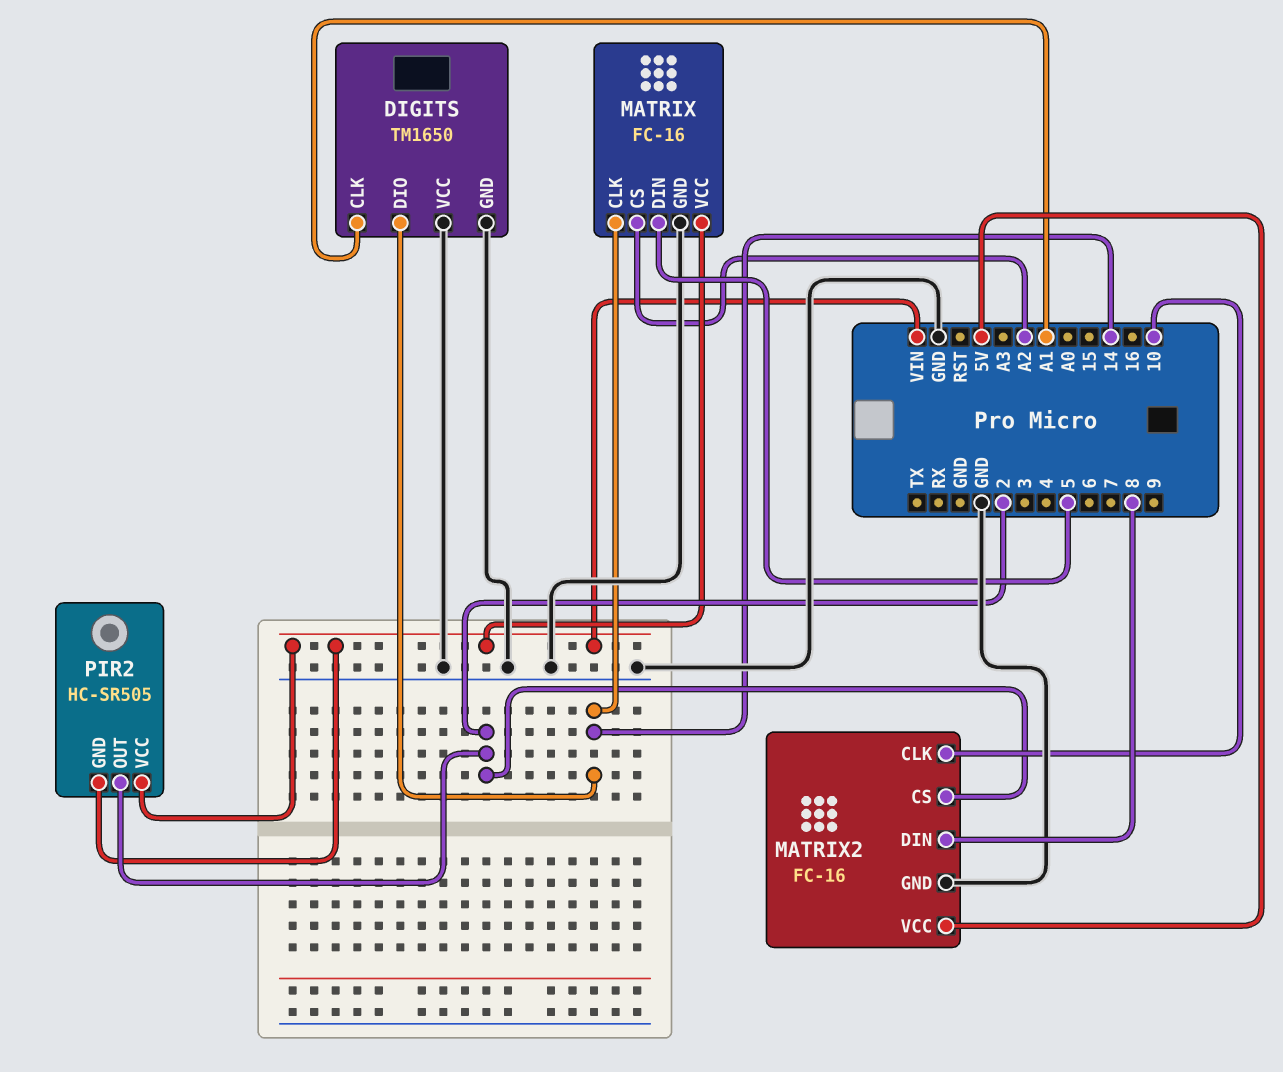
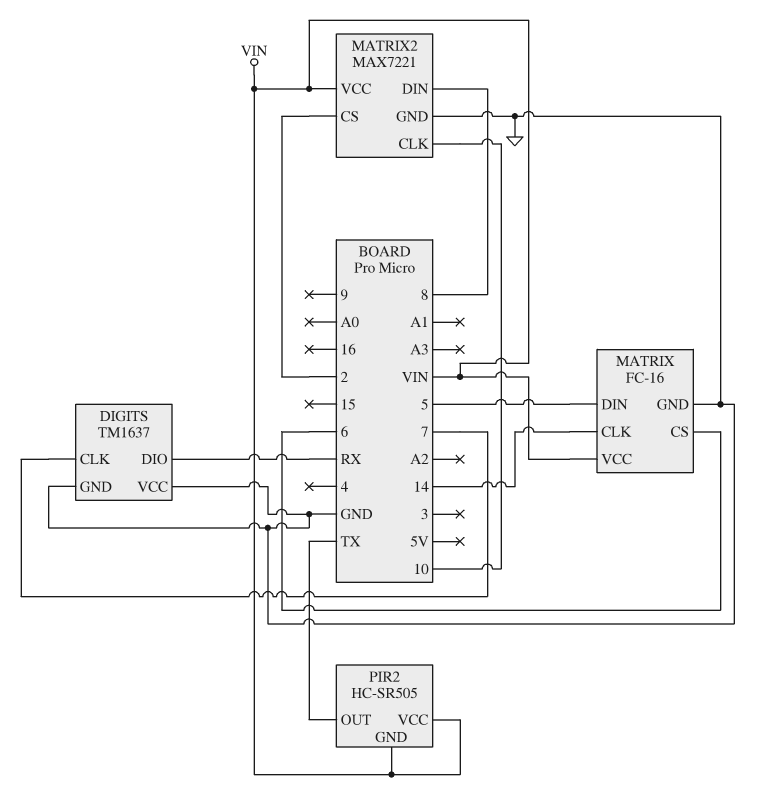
DIGITS: TM1650 -> TM1637
DIGITS pin CLK: A1 -> 7
DIGITS pin DIO: 14 -> RX
MATRIX pin CS: A2 -> 6
MATRIX2: FC-16 -> MAX7221
MATRIX2 pin VCC: 5V -> VIN
PIR2 pin OUT: 2 -> TX

